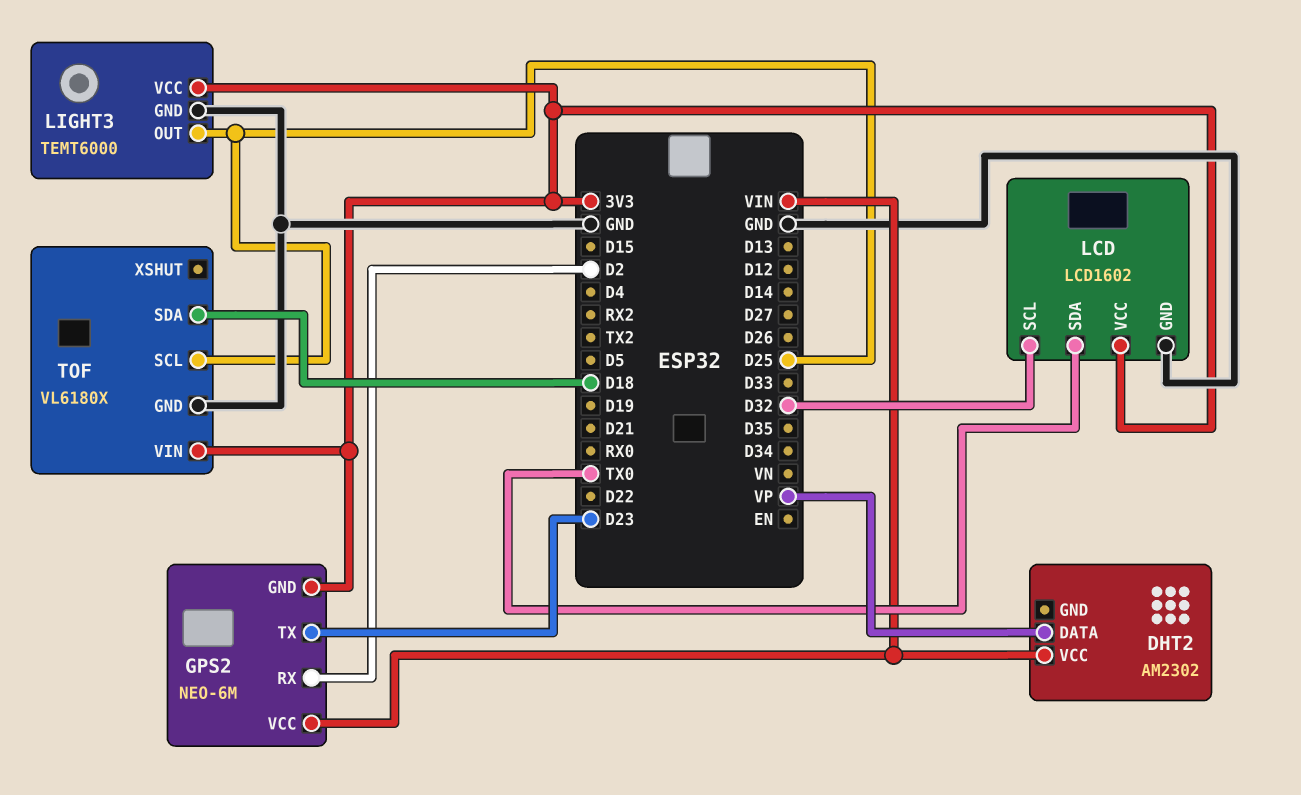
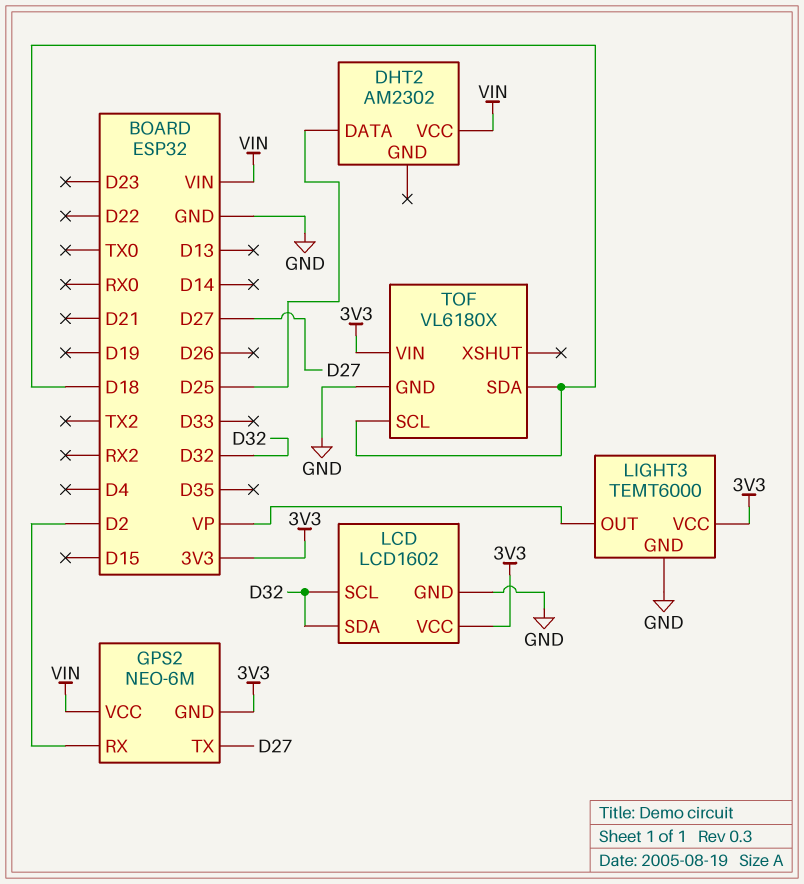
DHT2 pin DATA: VP -> D25
GPS2 pin TX: D23 -> D27
LCD pin SDA: TX0 -> D32
LIGHT3 pin OUT: D25 -> VP
TOF pin SCL: D25 -> D18

